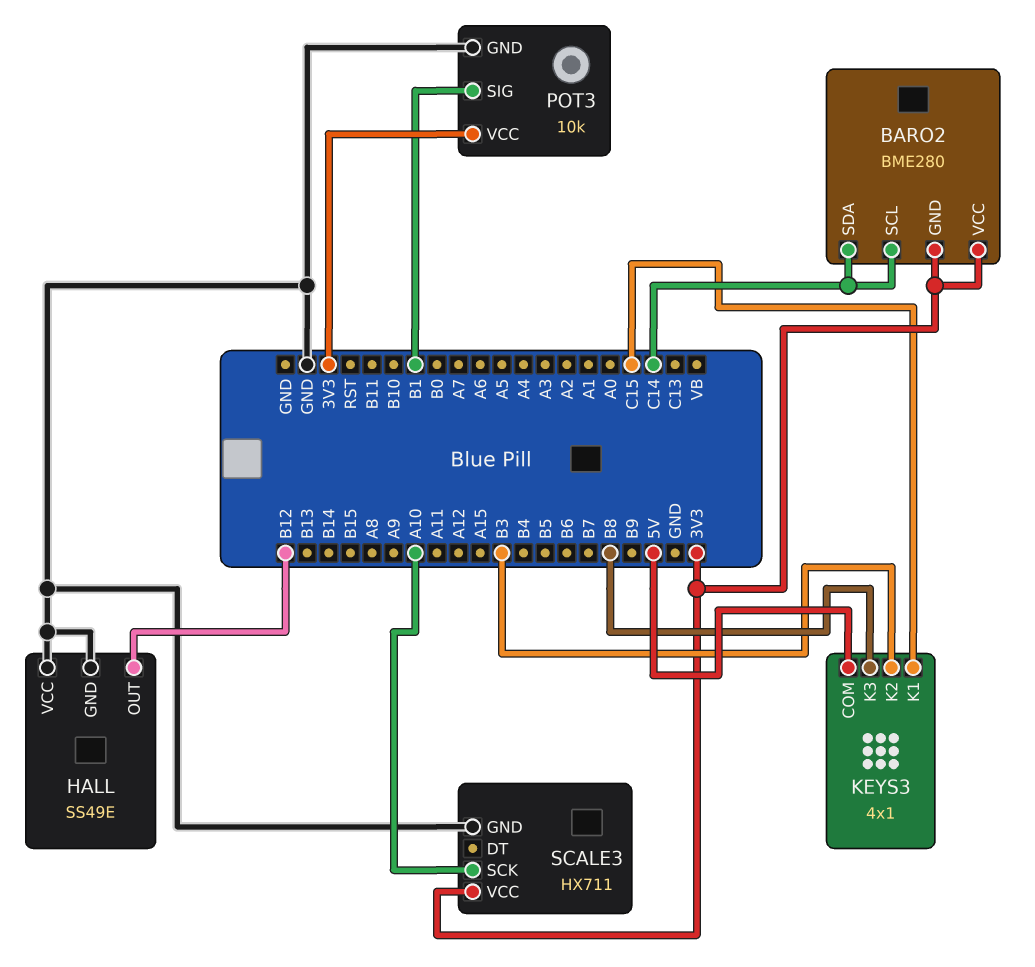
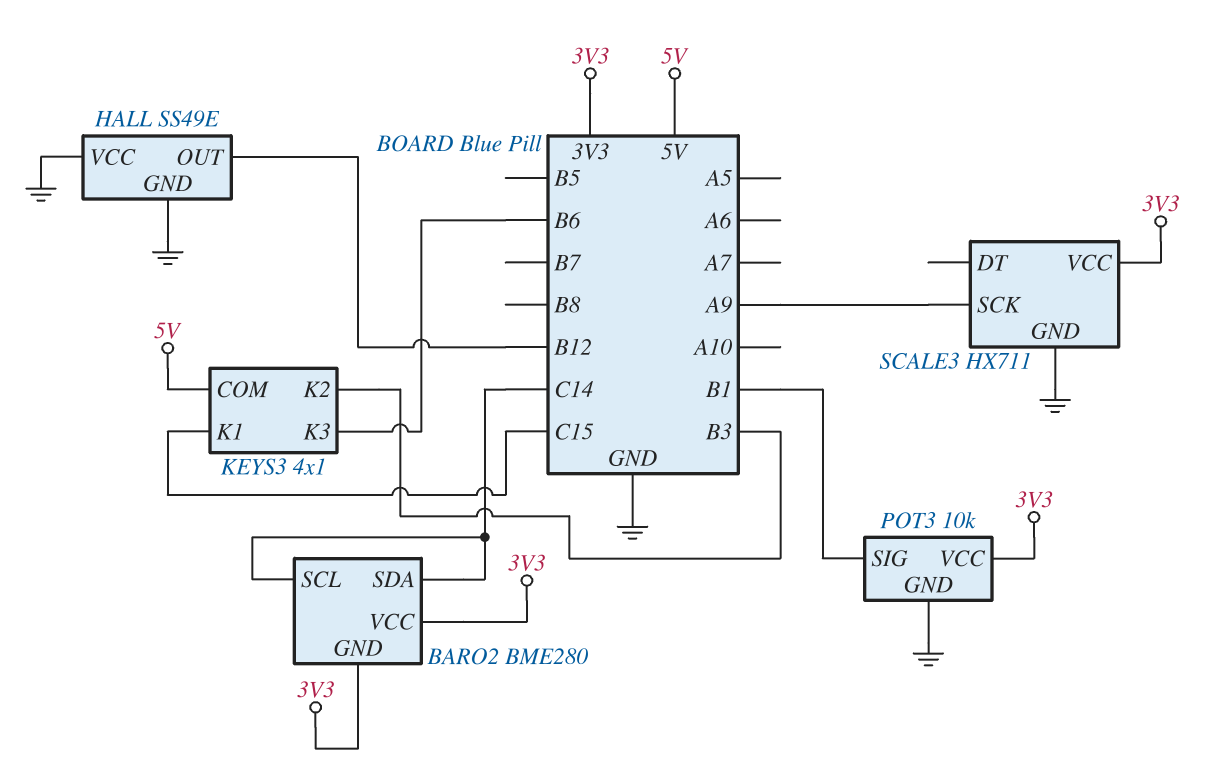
KEYS3 pin K3: B8 -> B6
SCALE3 pin SCK: A10 -> A9

